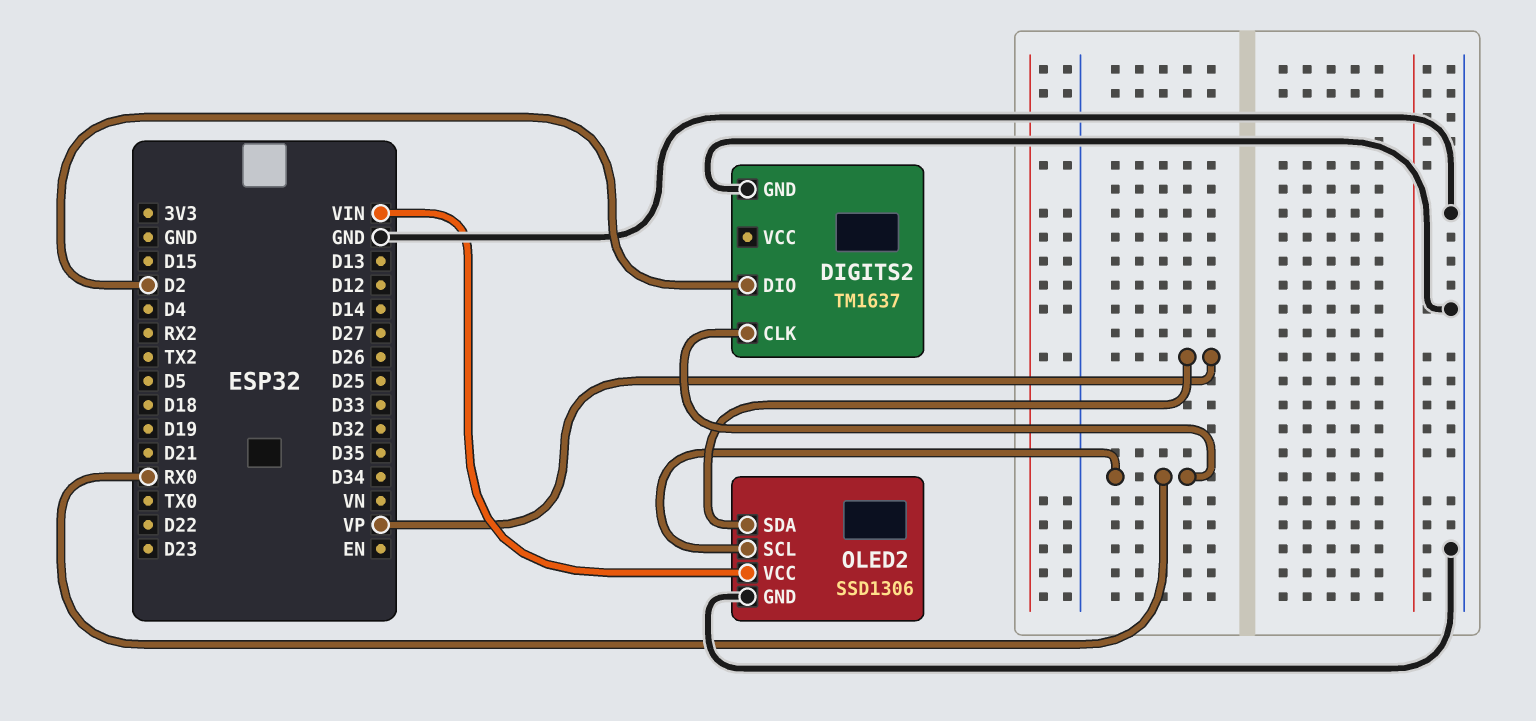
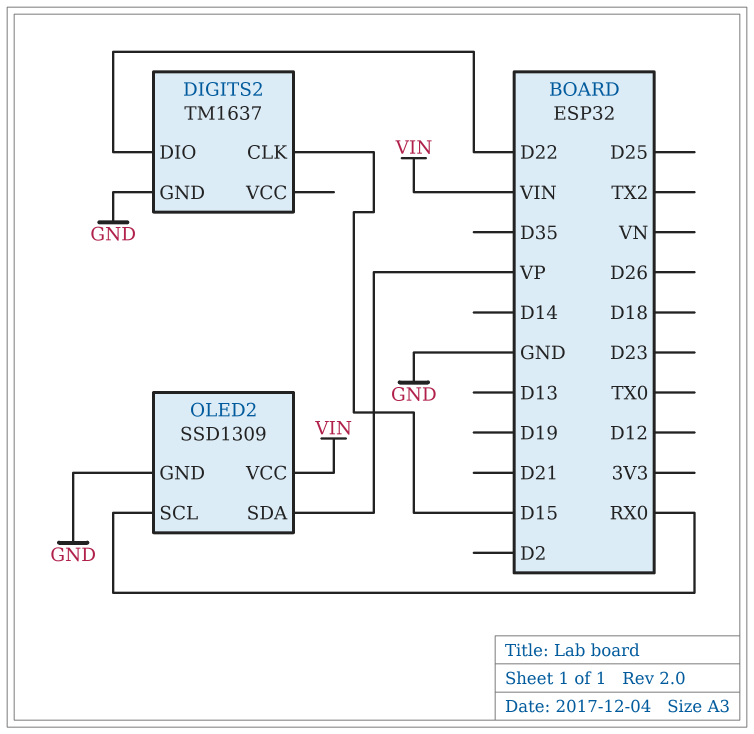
DIGITS2 pin CLK: RX0 -> D15
DIGITS2 pin DIO: D2 -> D22
OLED2: SSD1306 -> SSD1309

